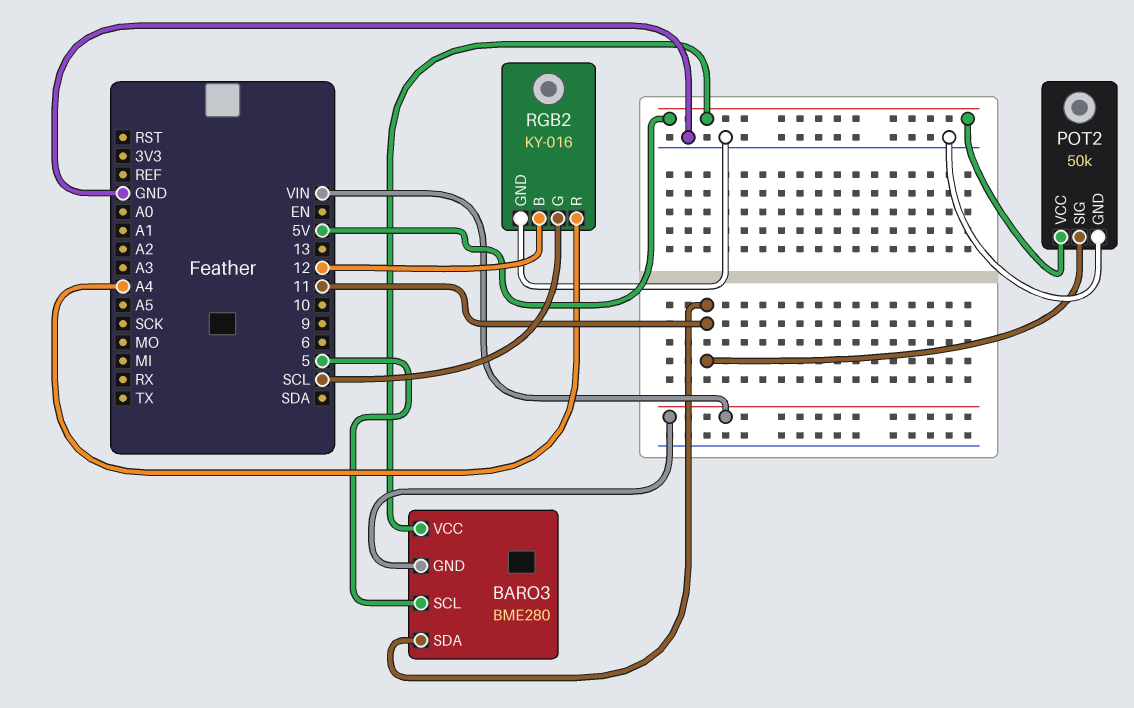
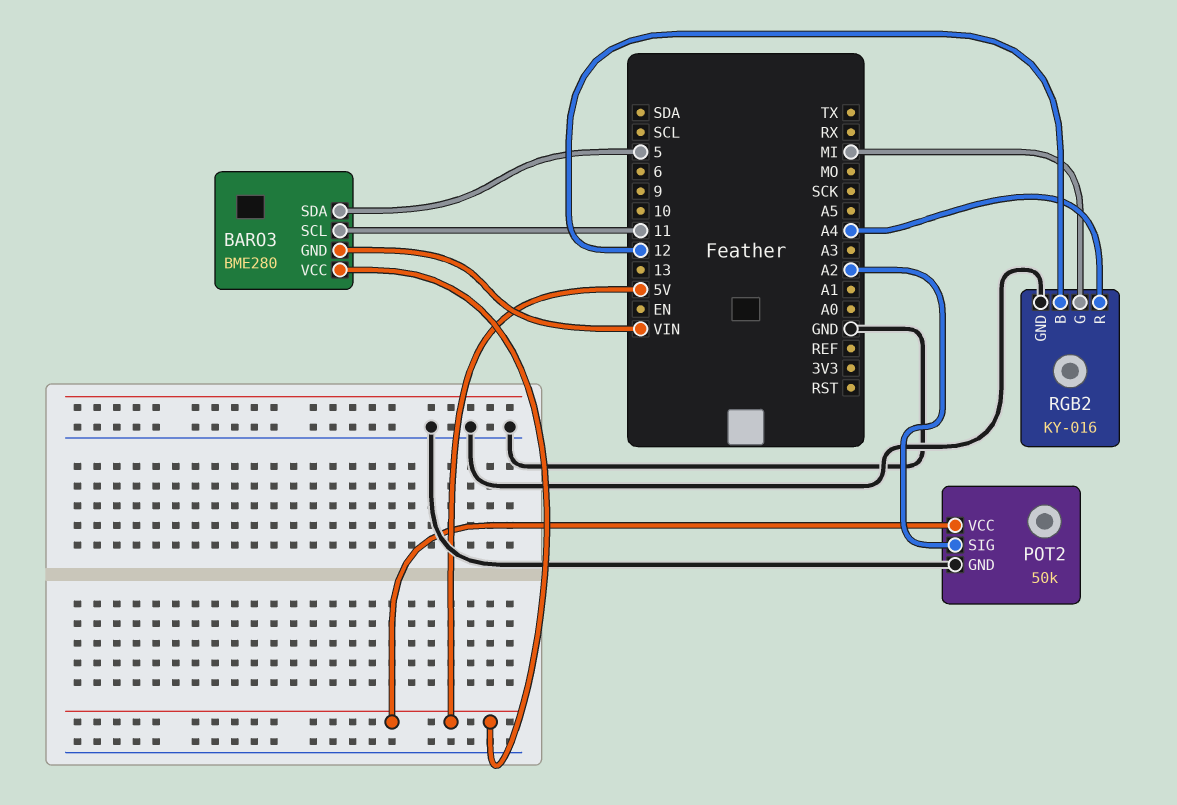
BARO3 pin SCL: 5 -> 11
BARO3 pin SDA: 11 -> 5
POT2 pin SIG: 11 -> A2
RGB2 pin G: SCL -> MI

